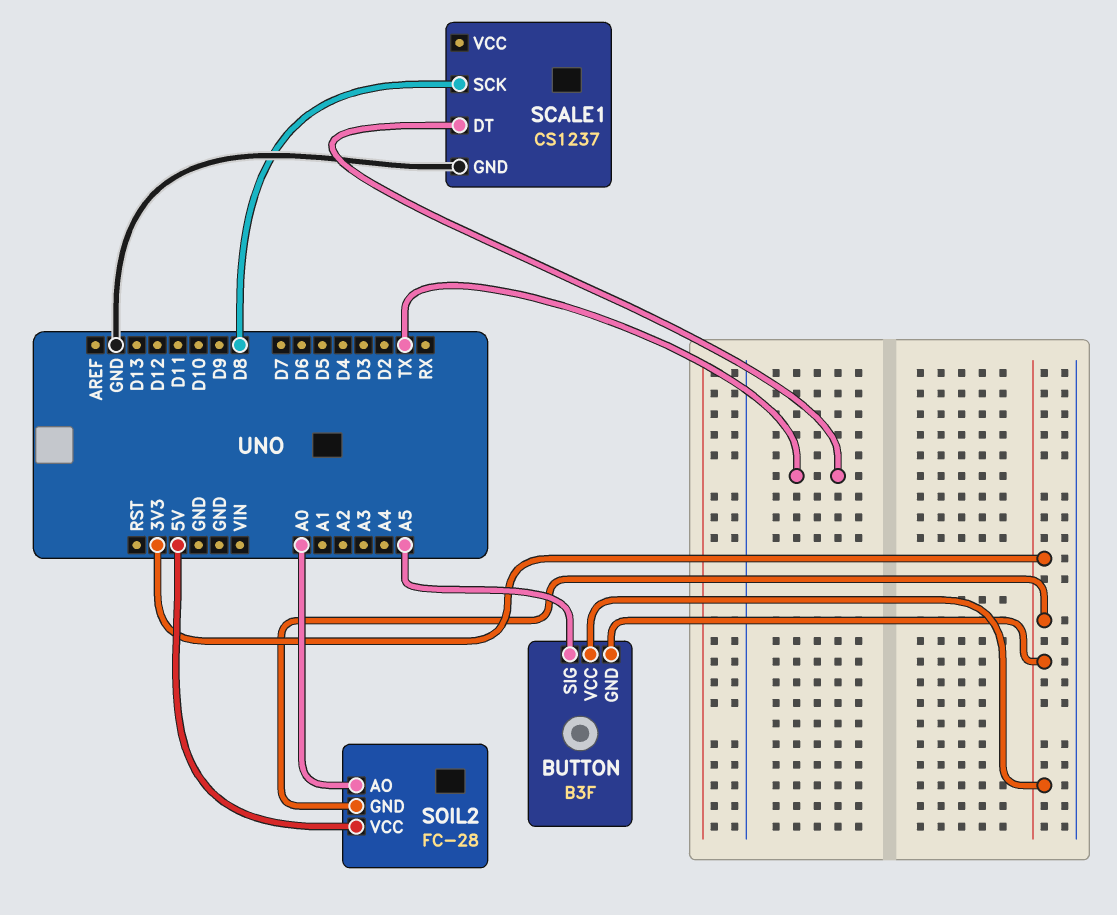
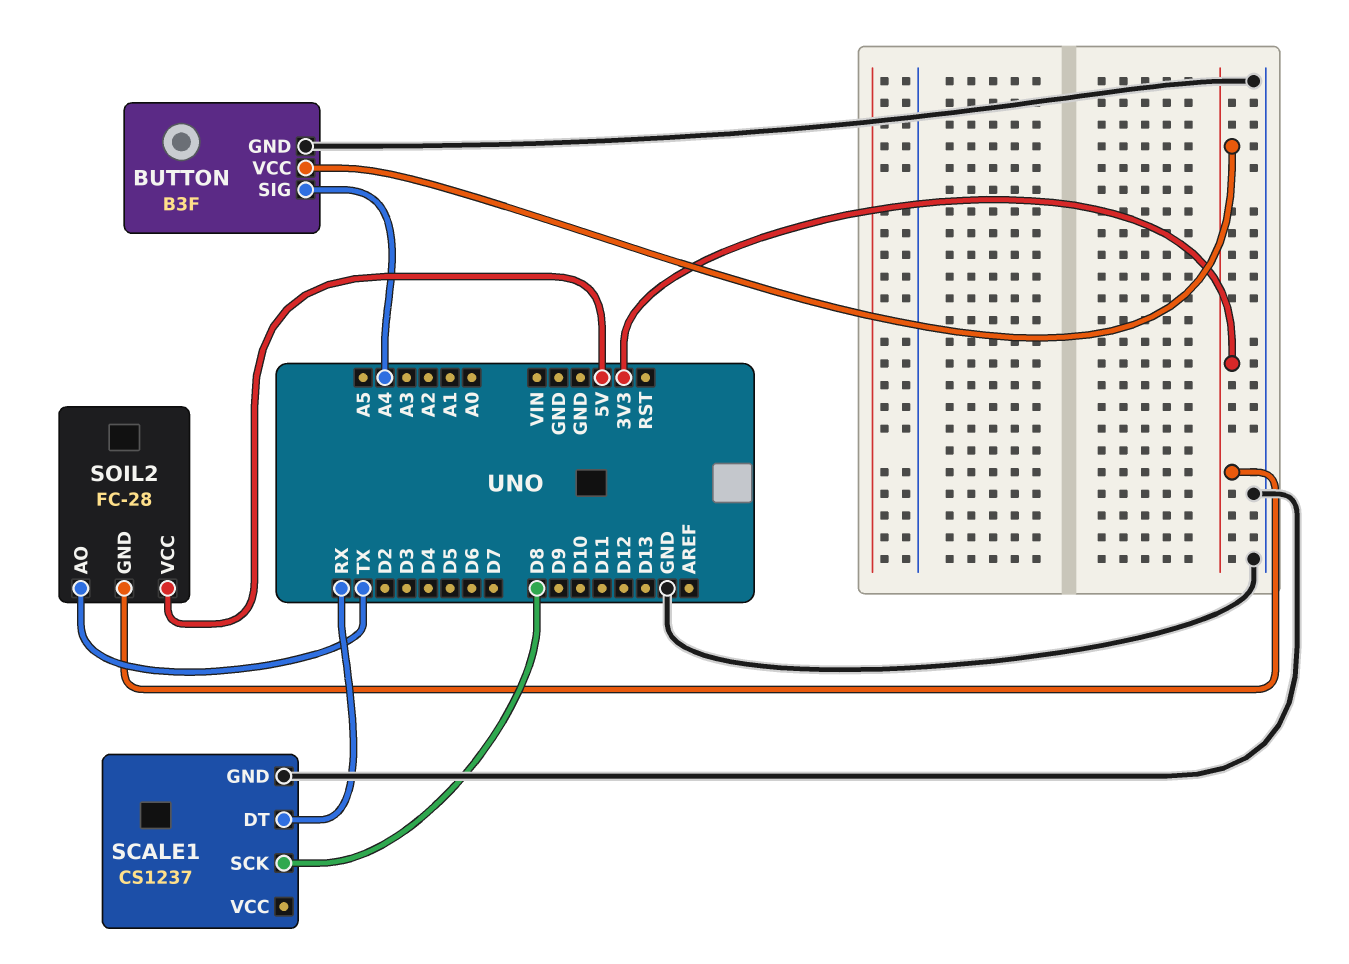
BUTTON pin GND: 3V3 -> GND
BUTTON pin SIG: A5 -> A4
SCALE1 pin DT: TX -> RX
SOIL2 pin AO: A0 -> TX

